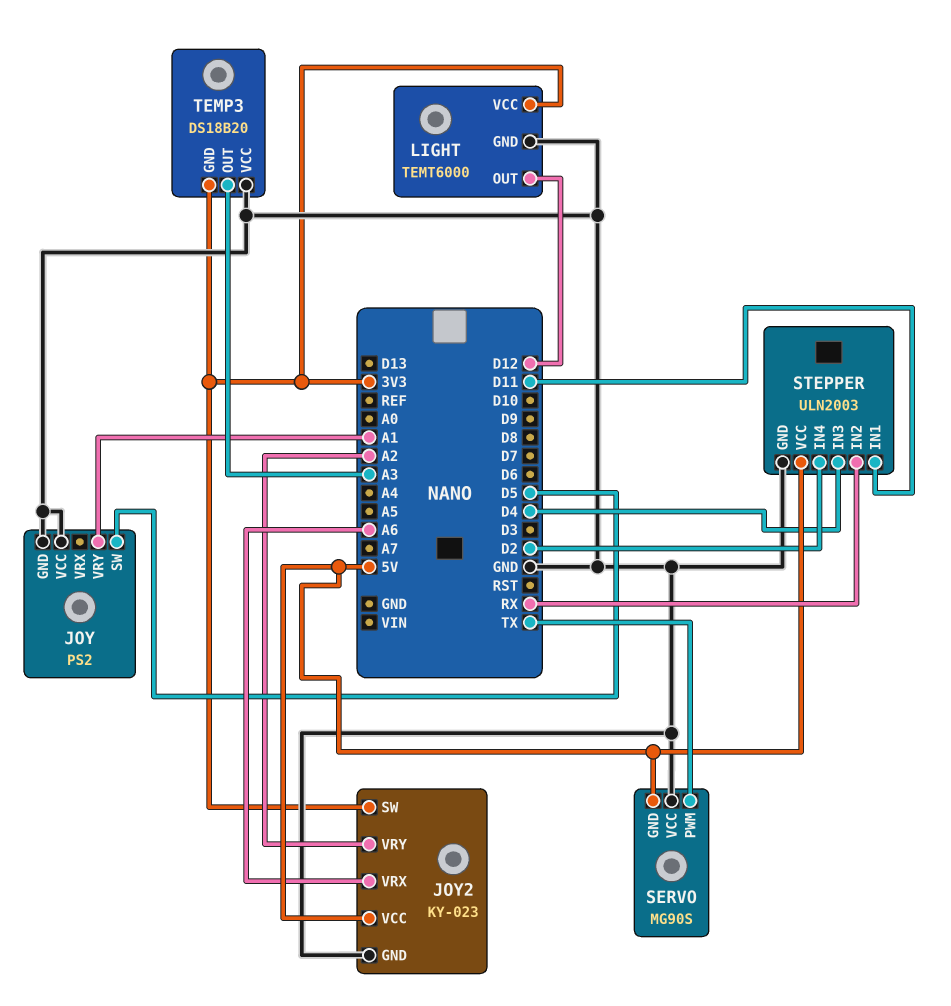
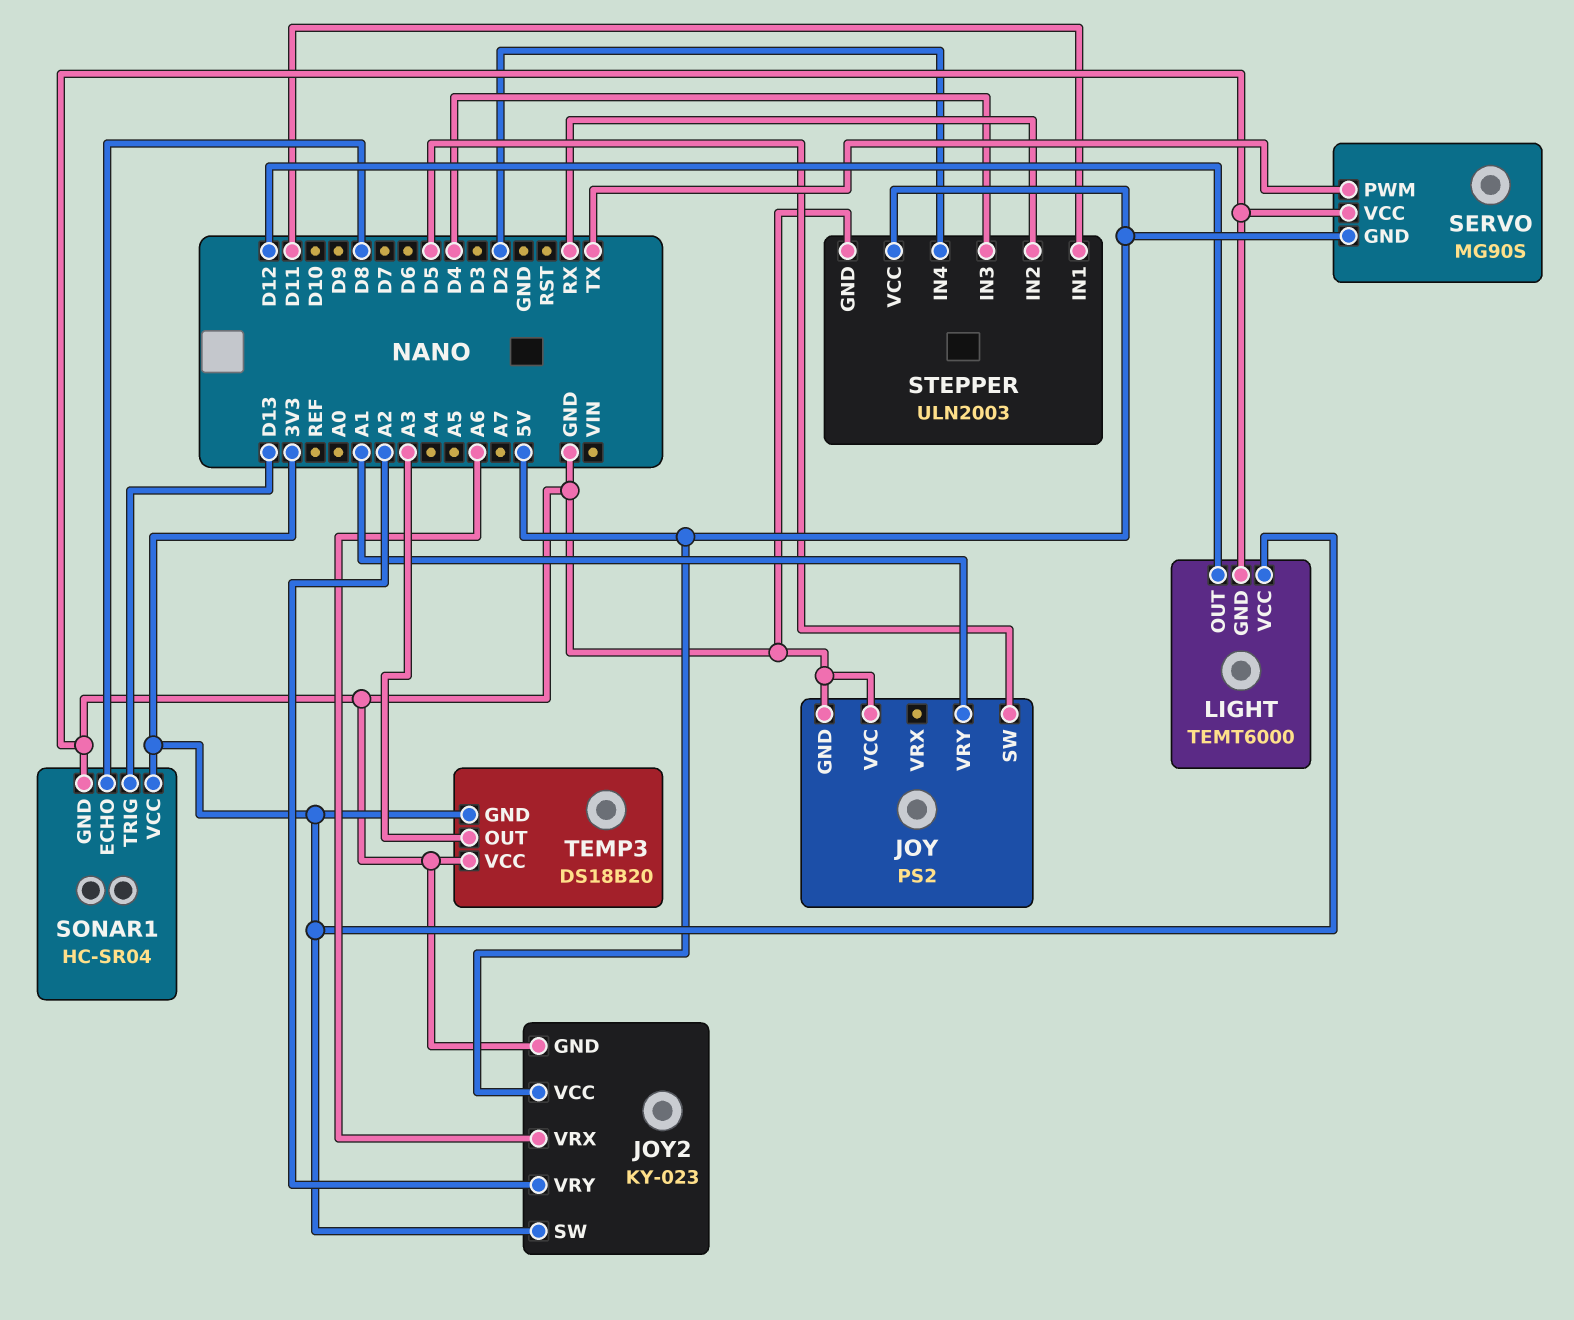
SONAR1: none -> HC-SR04
SONAR1 pin ECHO: none -> D8
SONAR1 pin GND: none -> GND
SONAR1 pin TRIG: none -> D13
SONAR1 pin VCC: none -> 3V3

